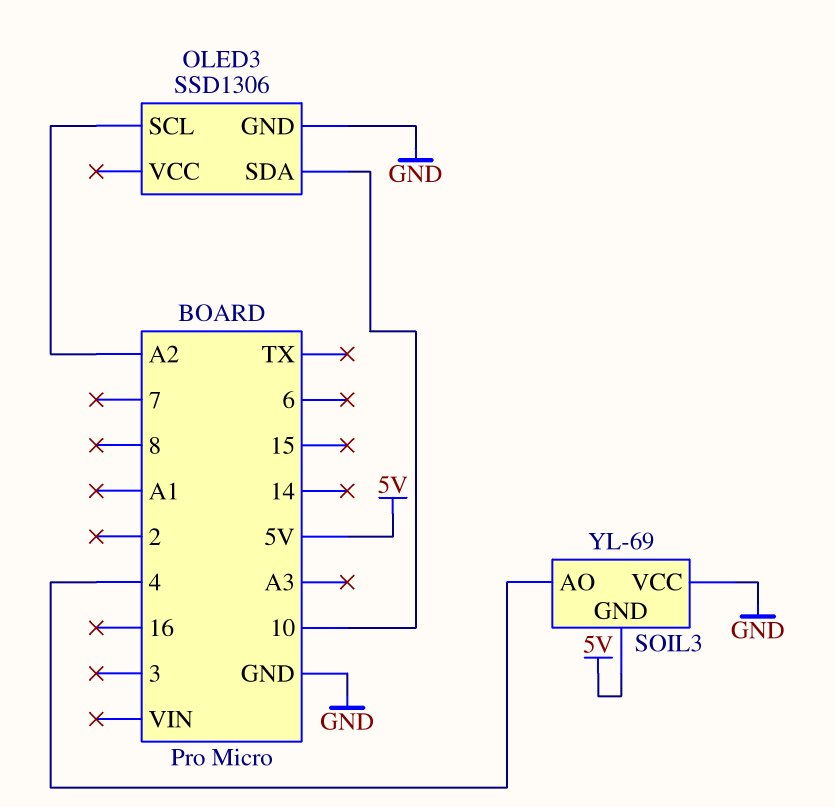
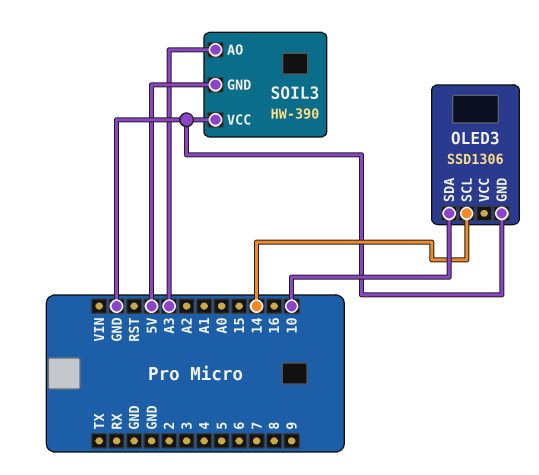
OLED3 pin SCL: A2 -> 14
SOIL3: YL-69 -> HW-390
SOIL3 pin AO: 4 -> A3

